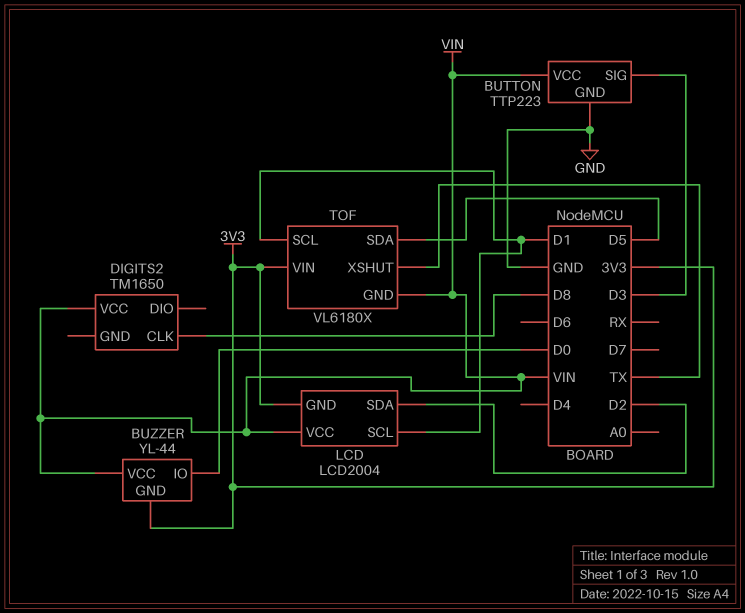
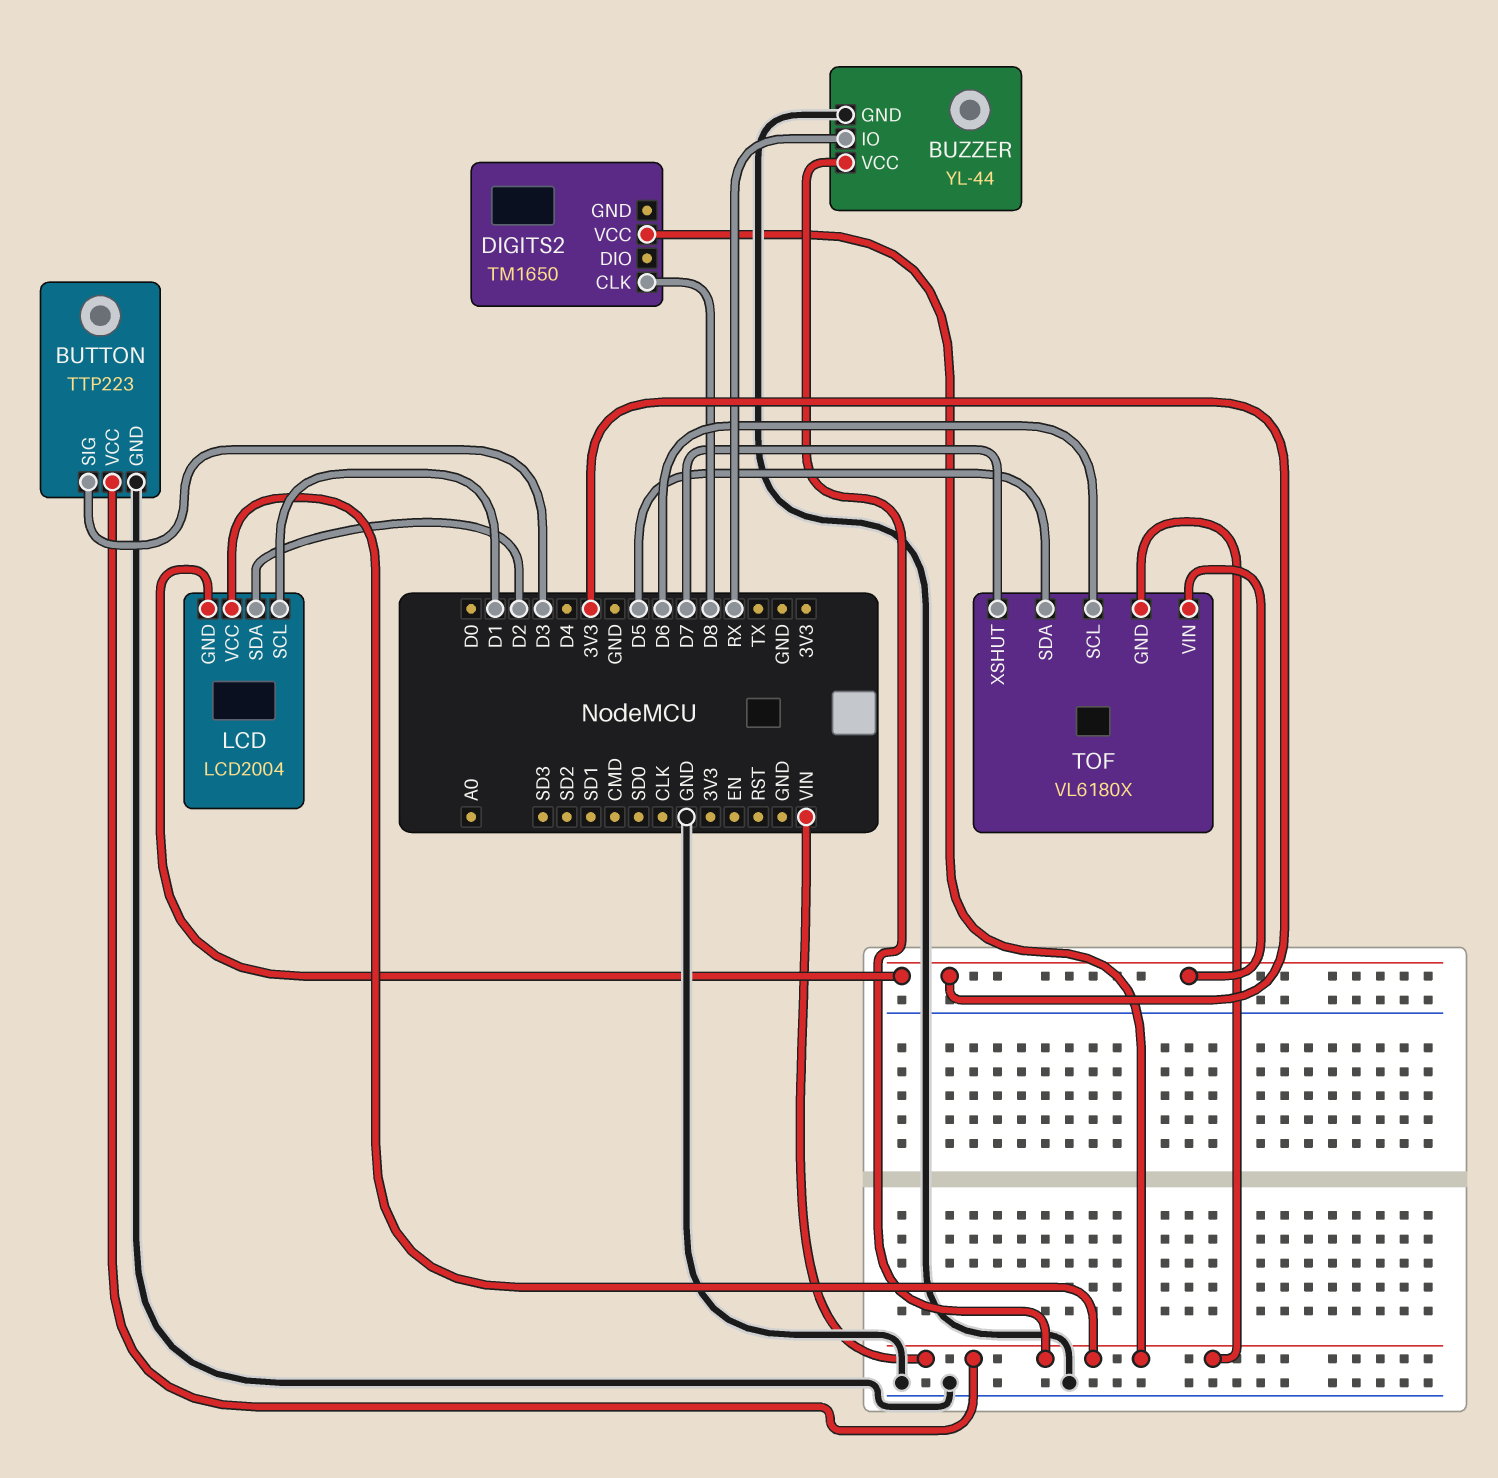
BUZZER pin GND: 3V3 -> GND
BUZZER pin IO: D0 -> RX
TOF pin SCL: D1 -> D6
TOF pin XSHUT: TX -> D7

